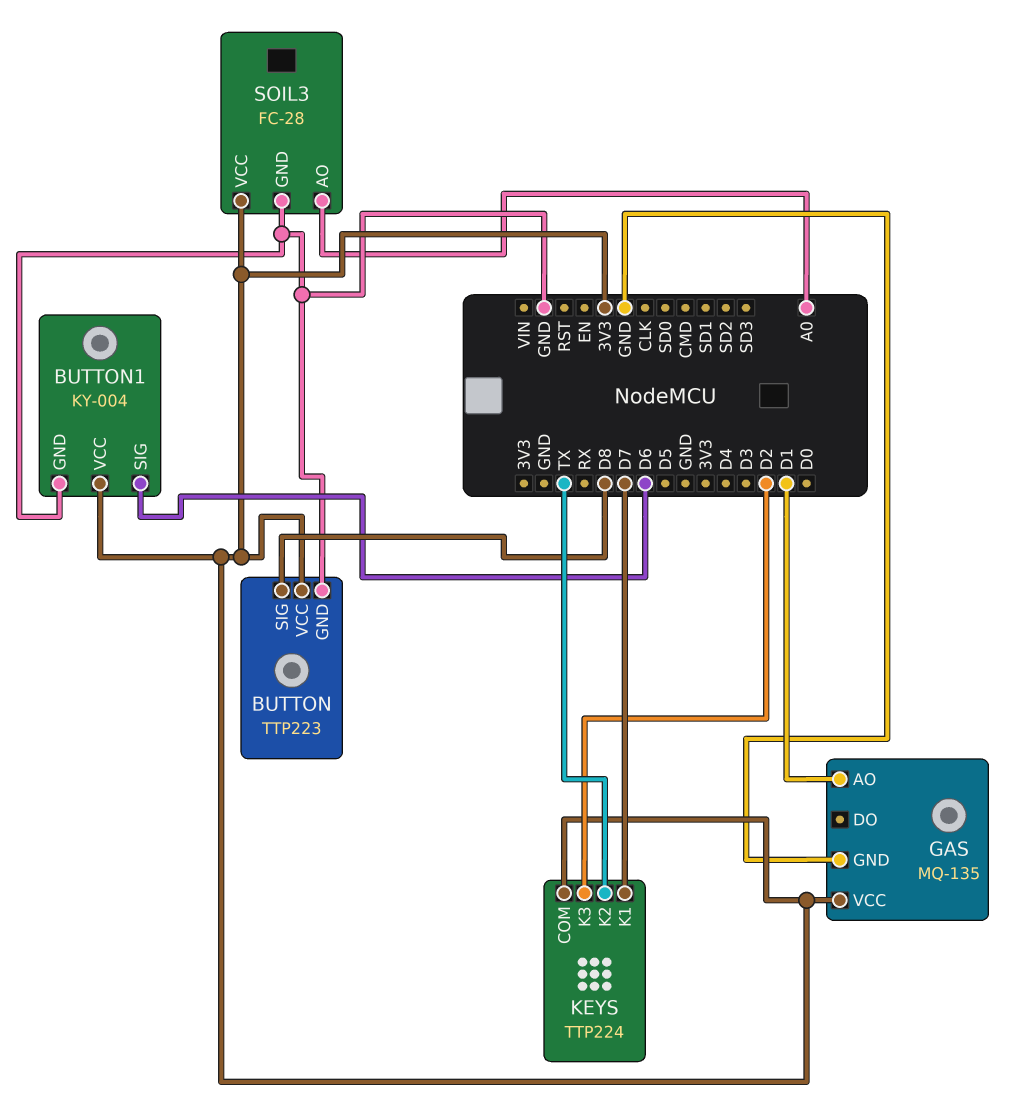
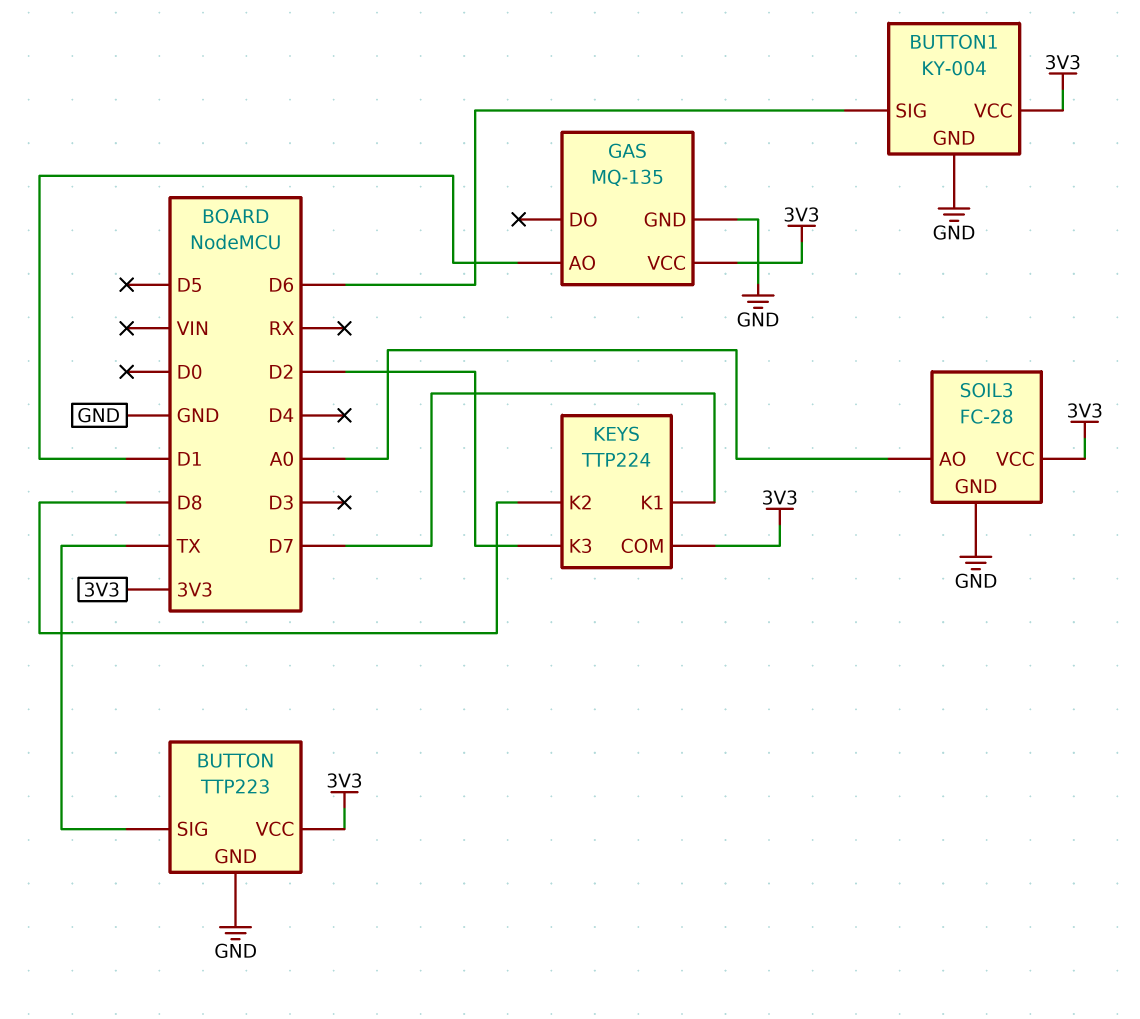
BUTTON pin SIG: D8 -> TX
KEYS pin K2: TX -> D8

